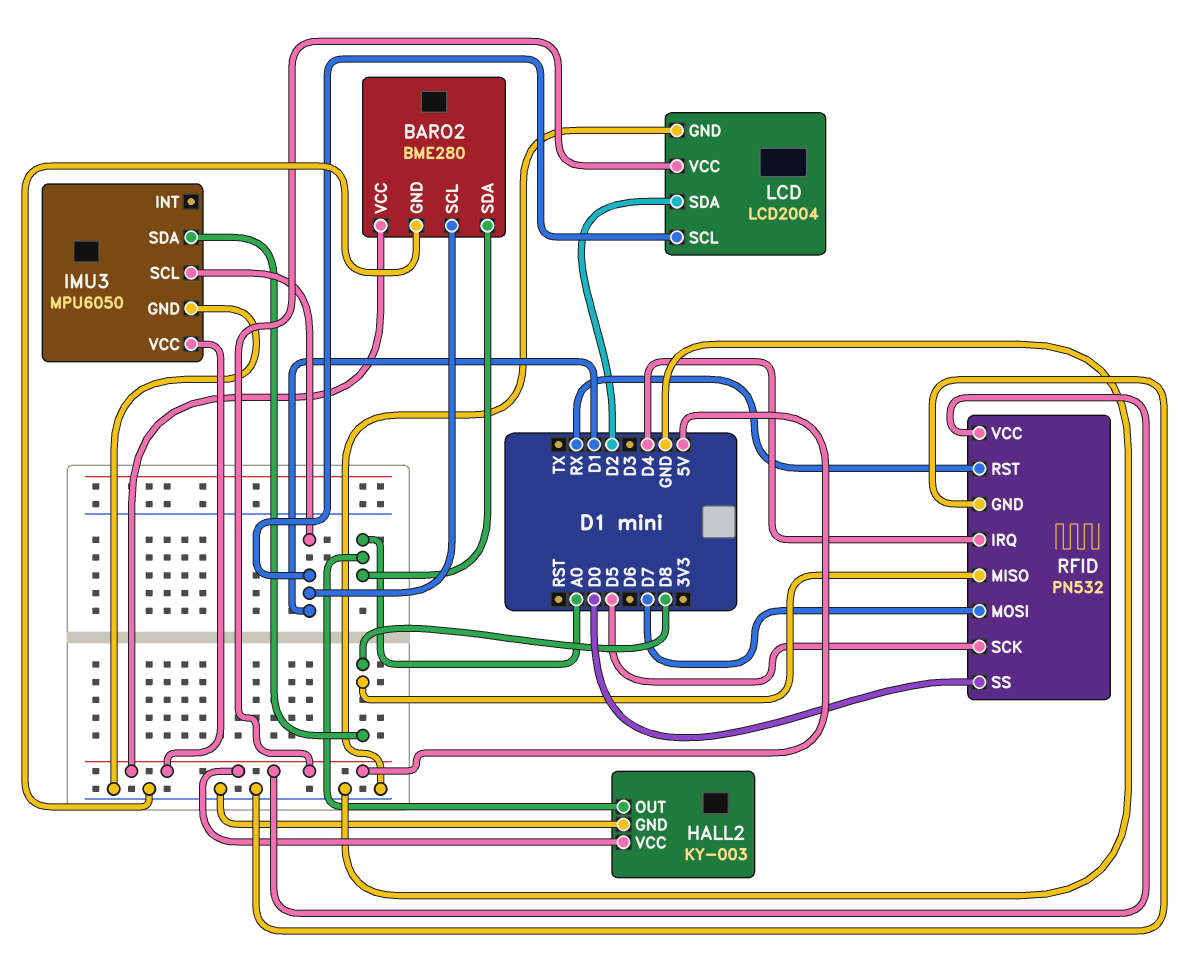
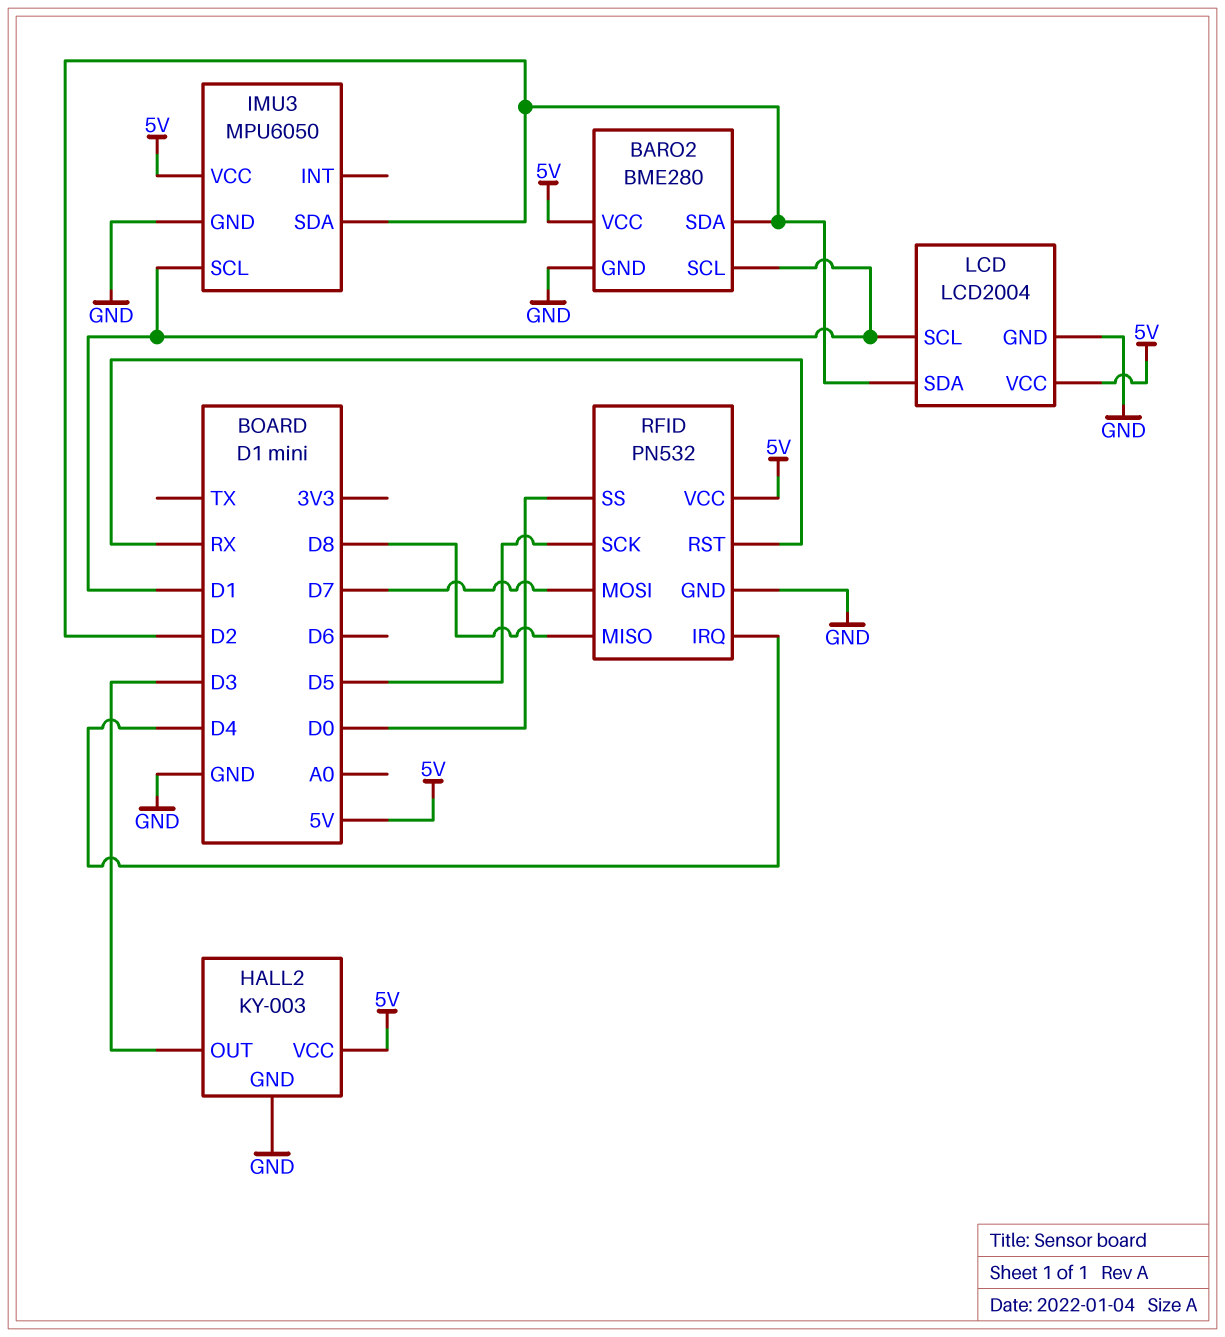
BARO2 pin SDA: A0 -> D2
HALL2 pin OUT: A0 -> D3
IMU3 pin SDA: D8 -> D2

